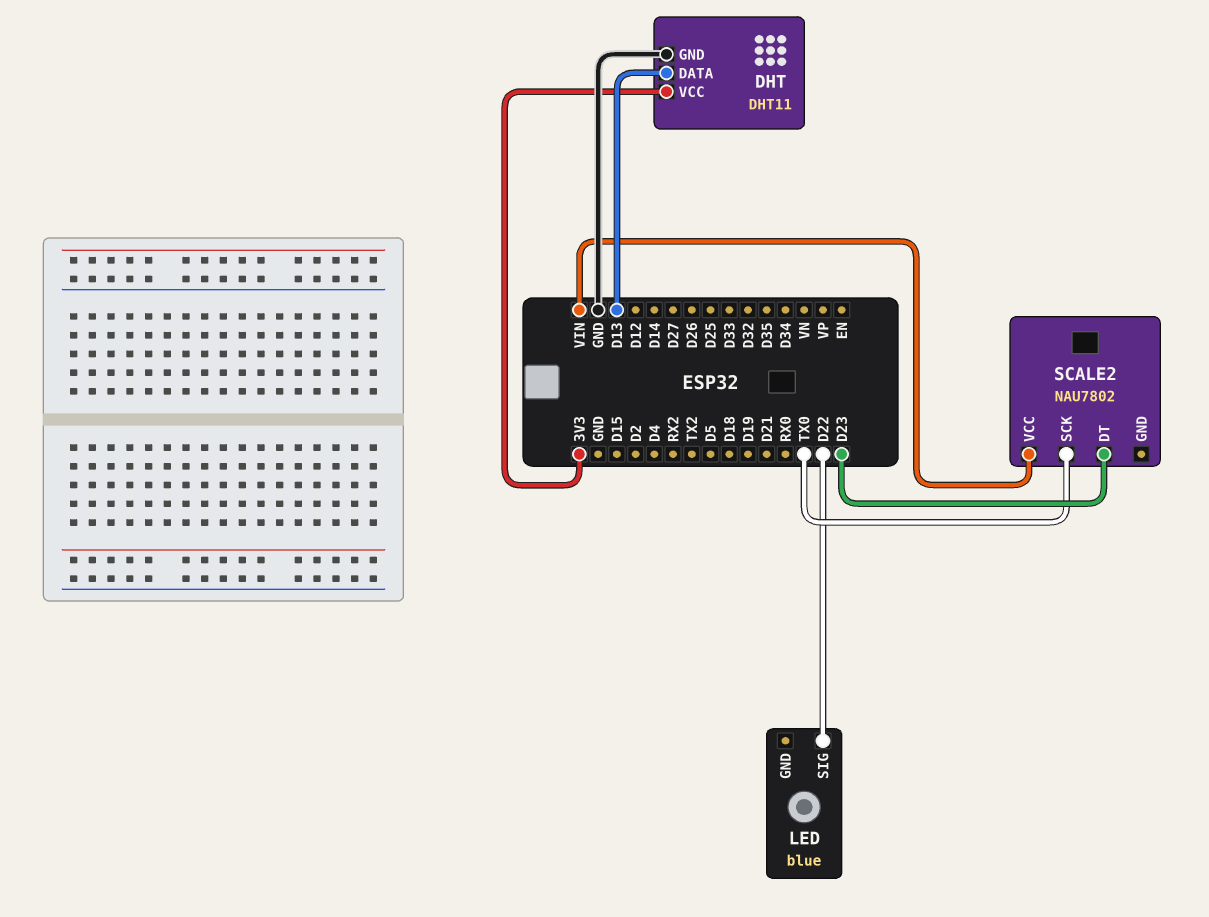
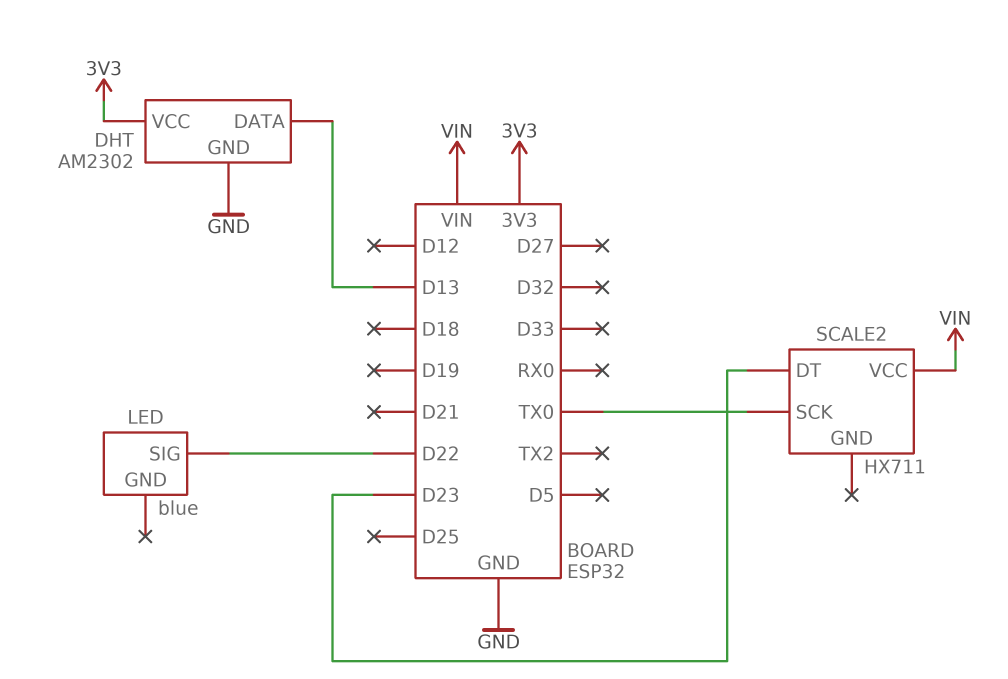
DHT: DHT11 -> AM2302
SCALE2: NAU7802 -> HX711

